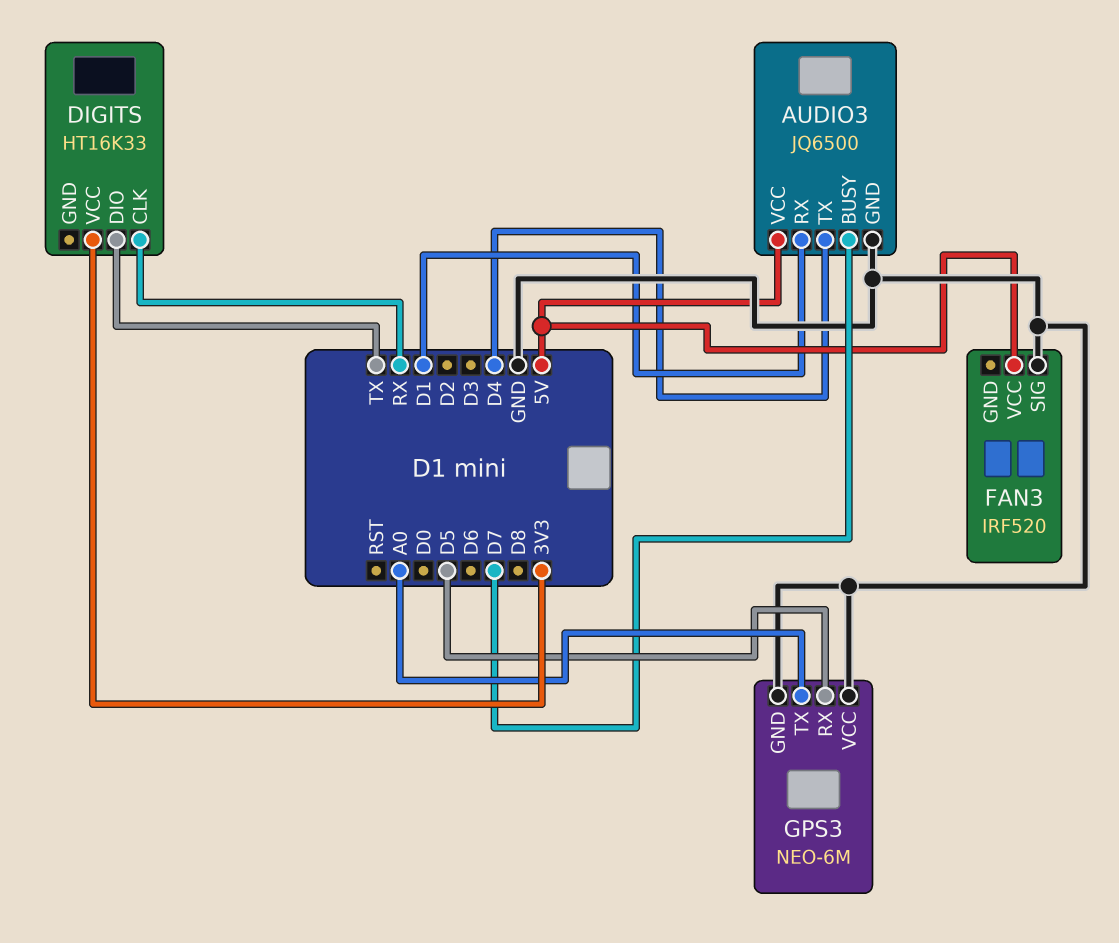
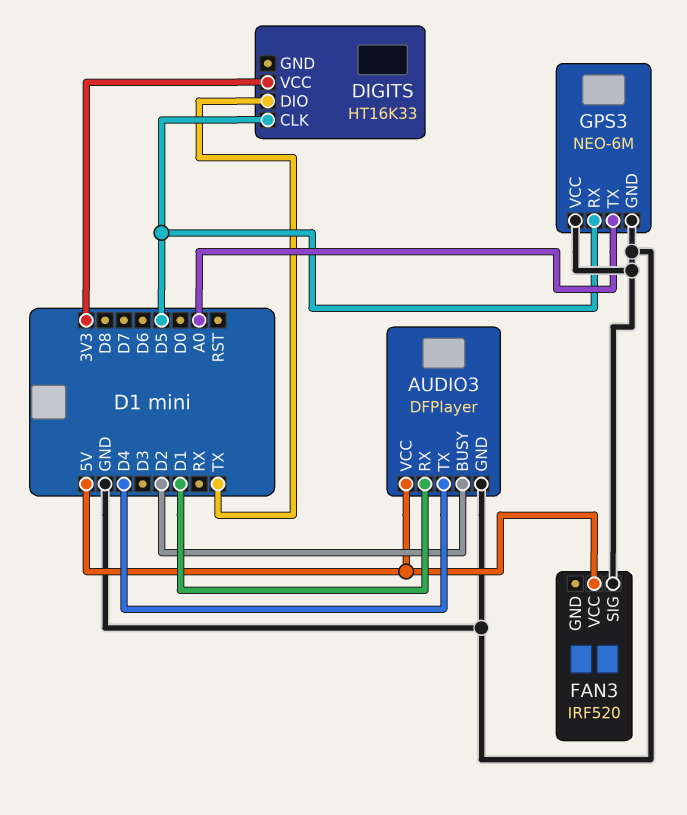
AUDIO3: JQ6500 -> DFPlayer
AUDIO3 pin BUSY: D7 -> D2
DIGITS pin CLK: RX -> D5

